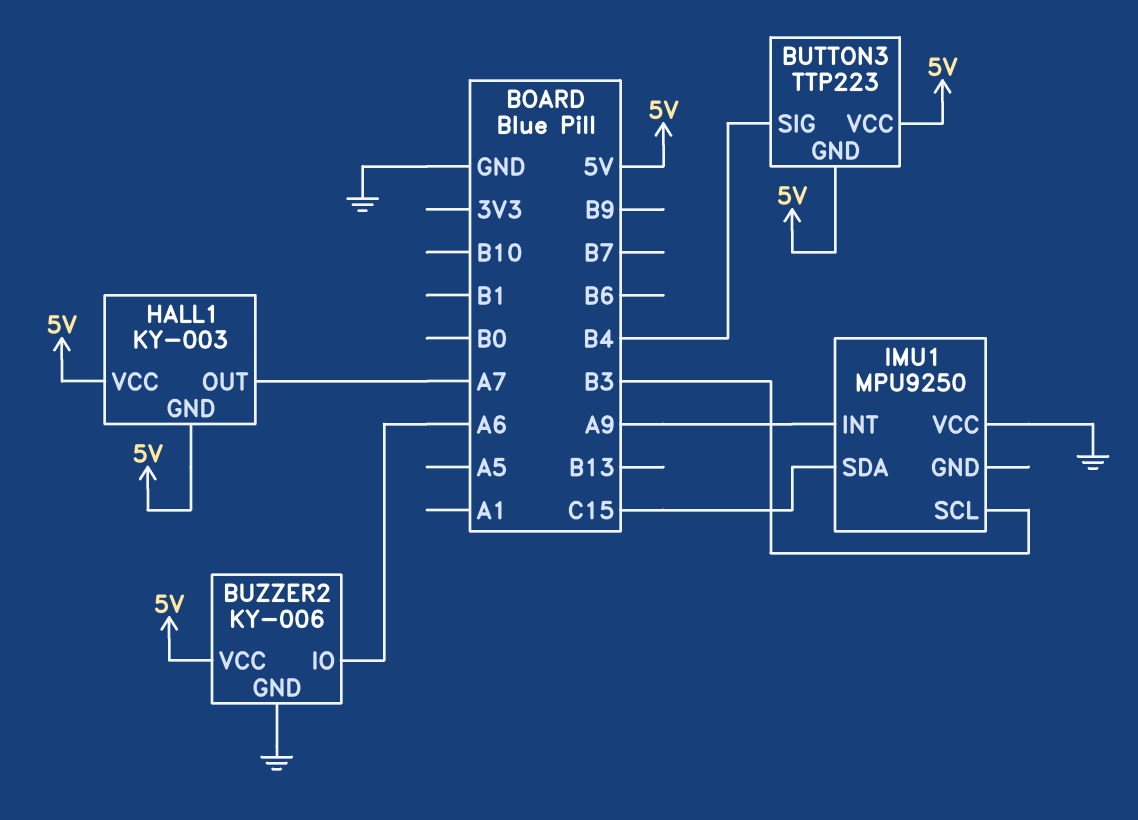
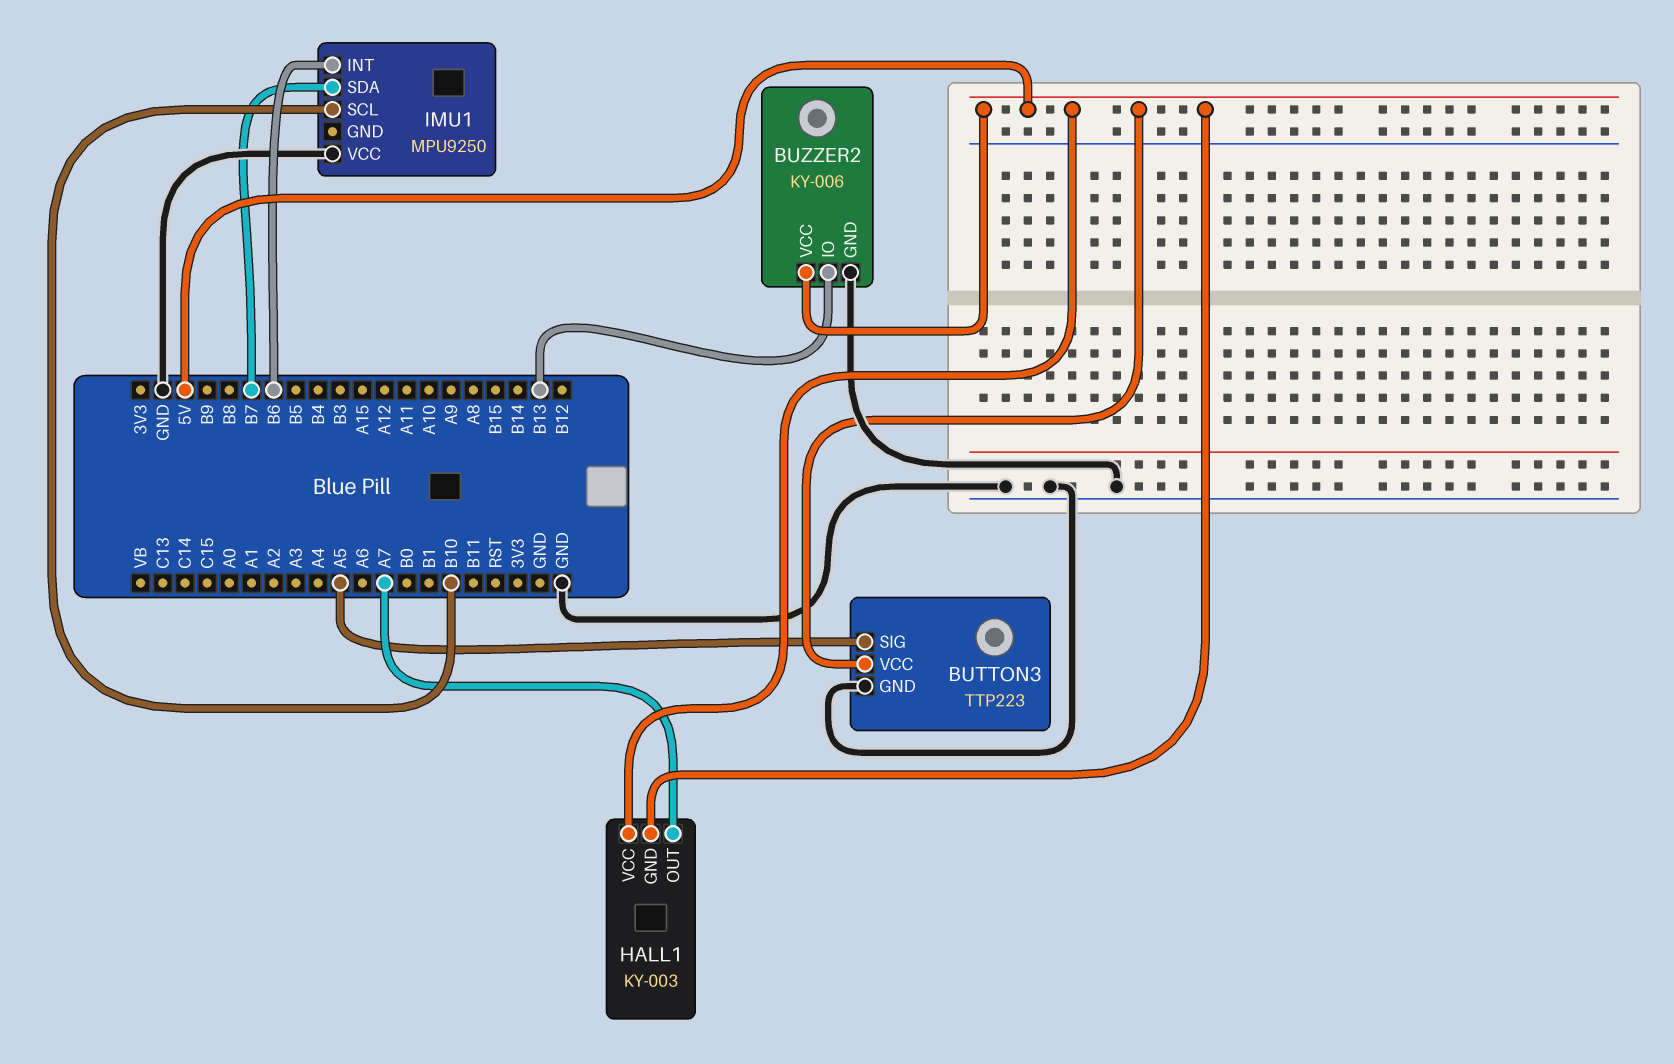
BUTTON3 pin GND: 5V -> GND
BUTTON3 pin SIG: B4 -> A5
BUZZER2 pin IO: A6 -> B13
IMU1 pin INT: A9 -> B6
IMU1 pin SCL: B3 -> B10
IMU1 pin SDA: C15 -> B7

